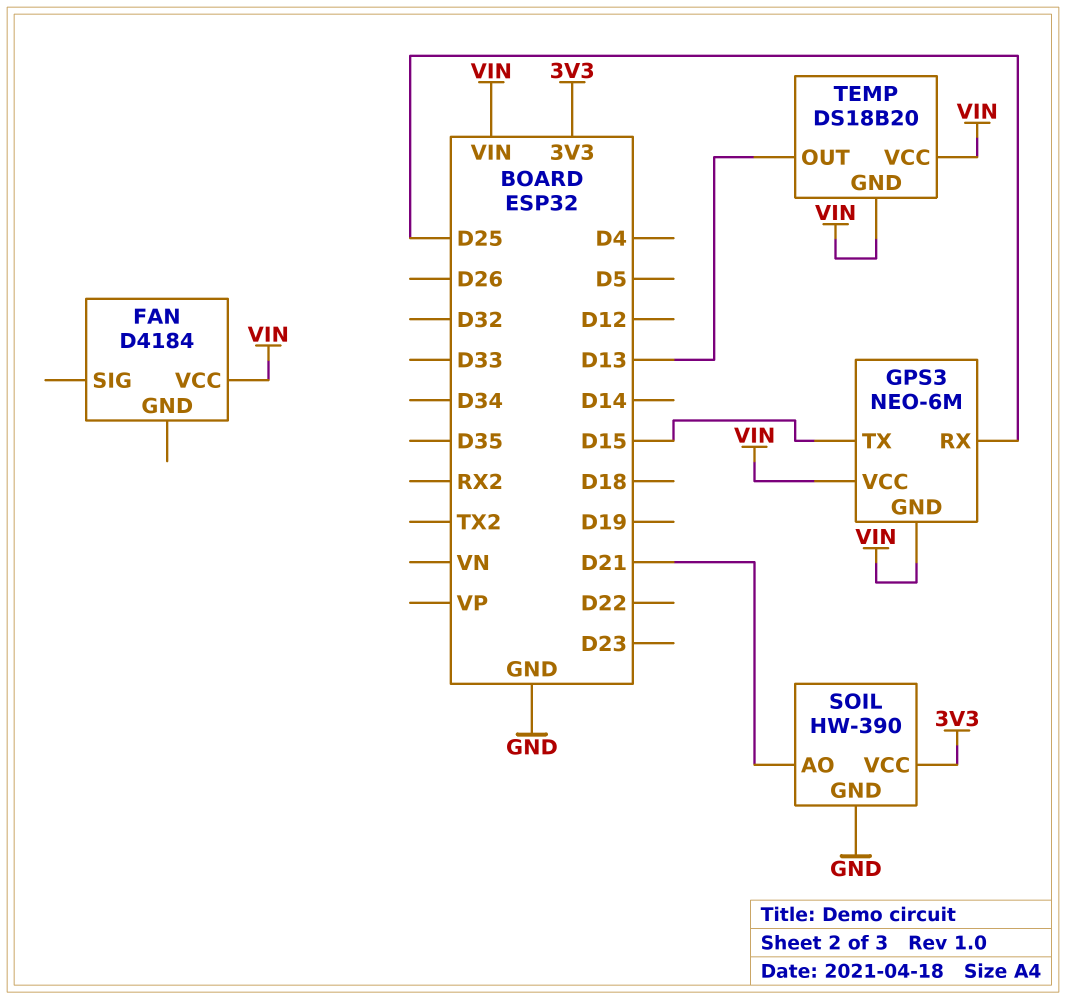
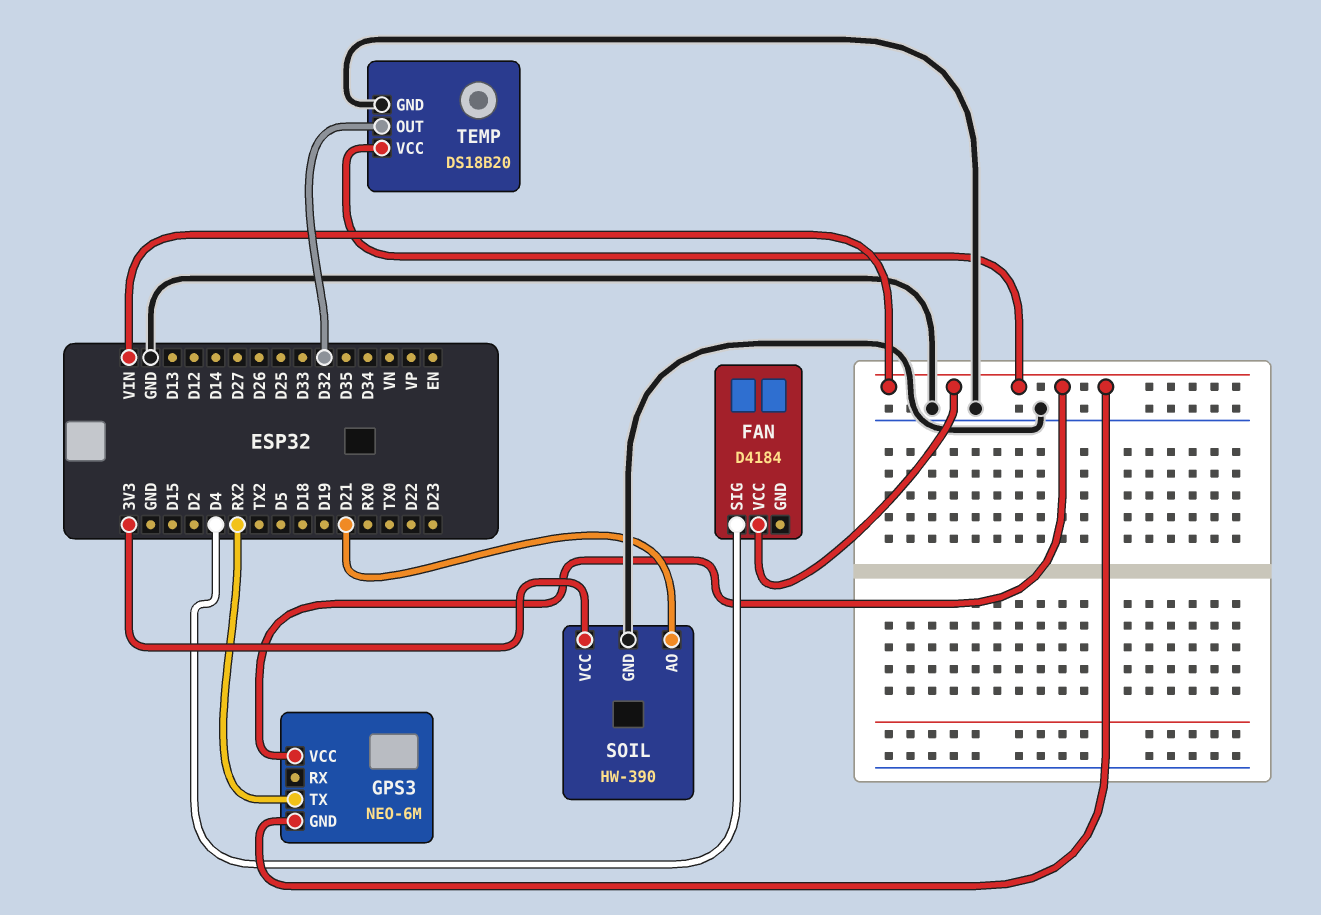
FAN pin SIG: none -> D4
GPS3 pin RX: D25 -> none
GPS3 pin TX: D15 -> RX2
TEMP pin GND: VIN -> GND
TEMP pin OUT: D13 -> D32

